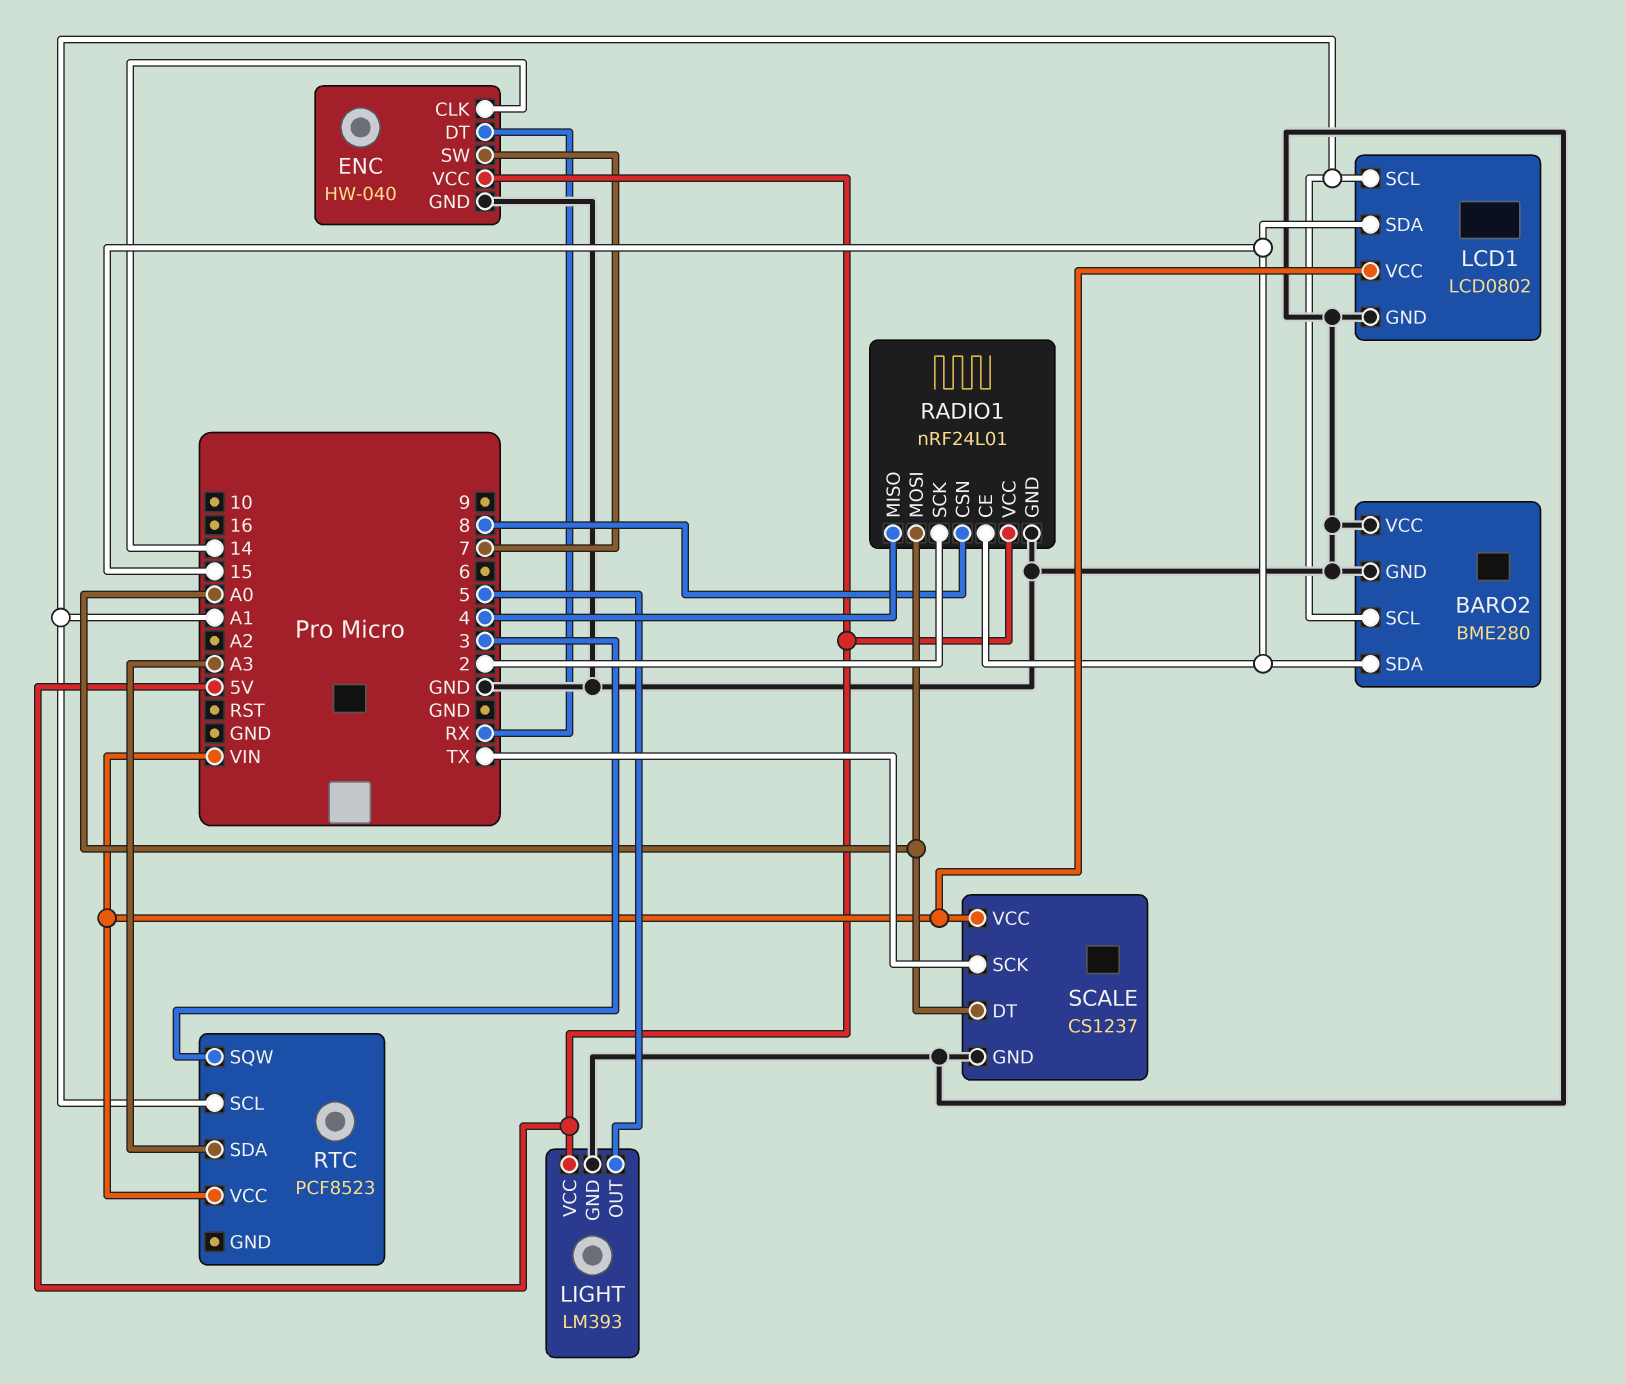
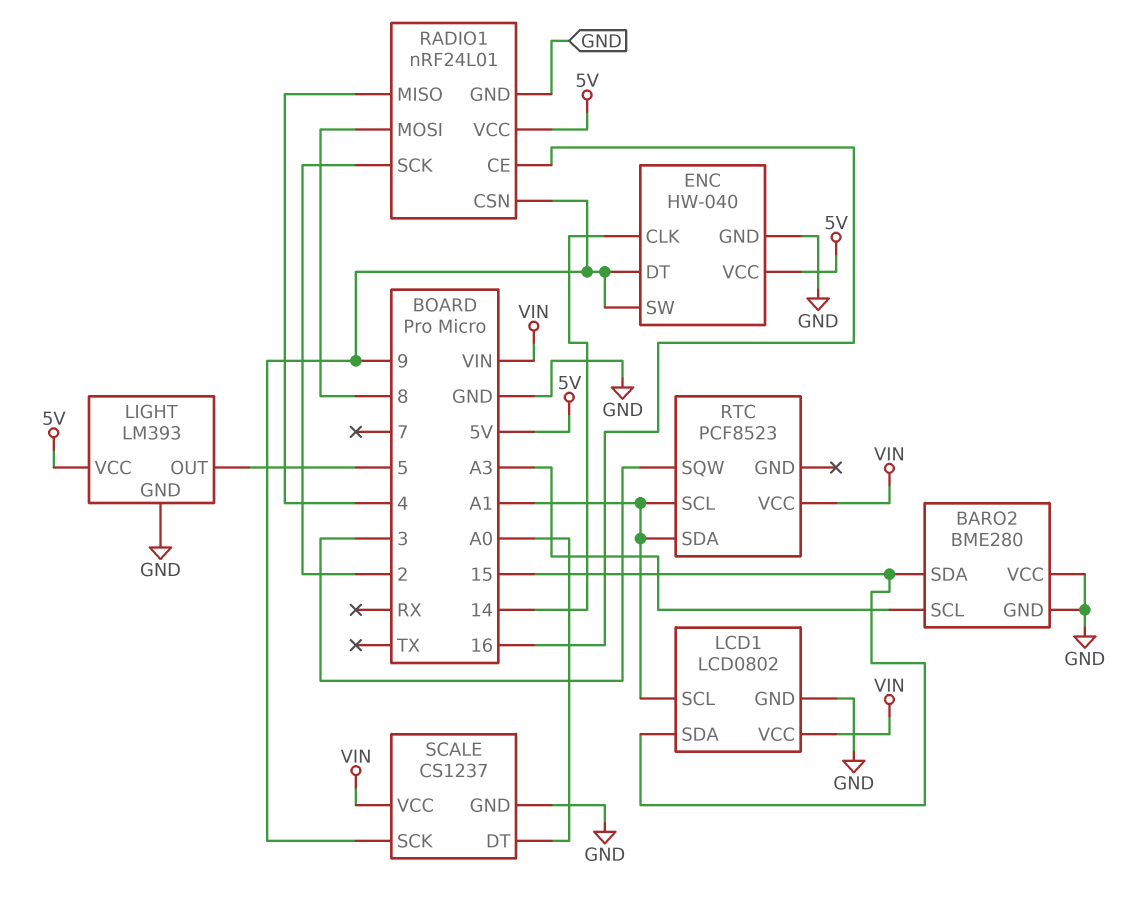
BARO2 pin SCL: A1 -> A3
ENC pin DT: RX -> 9
ENC pin SW: 7 -> 9
RADIO1 pin CE: 15 -> 16
RADIO1 pin CSN: 8 -> 9
RADIO1 pin MOSI: A0 -> 8
RTC pin SDA: A3 -> A1
SCALE pin SCK: TX -> 9

